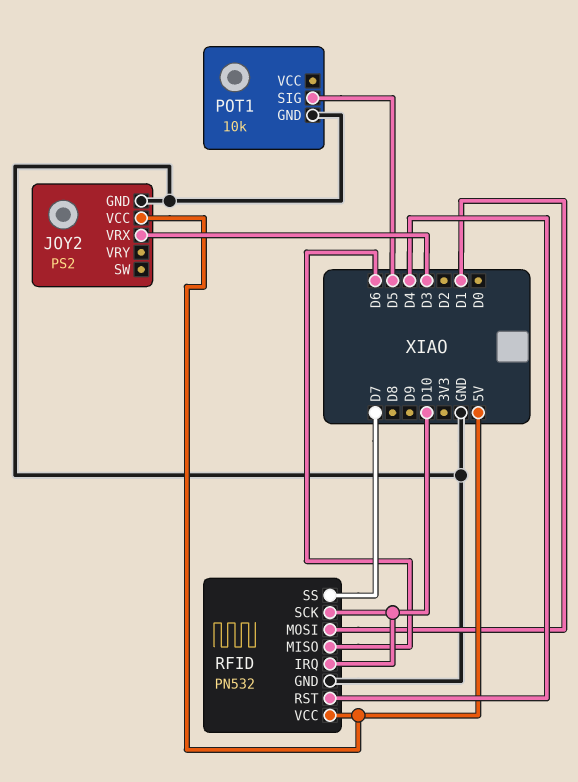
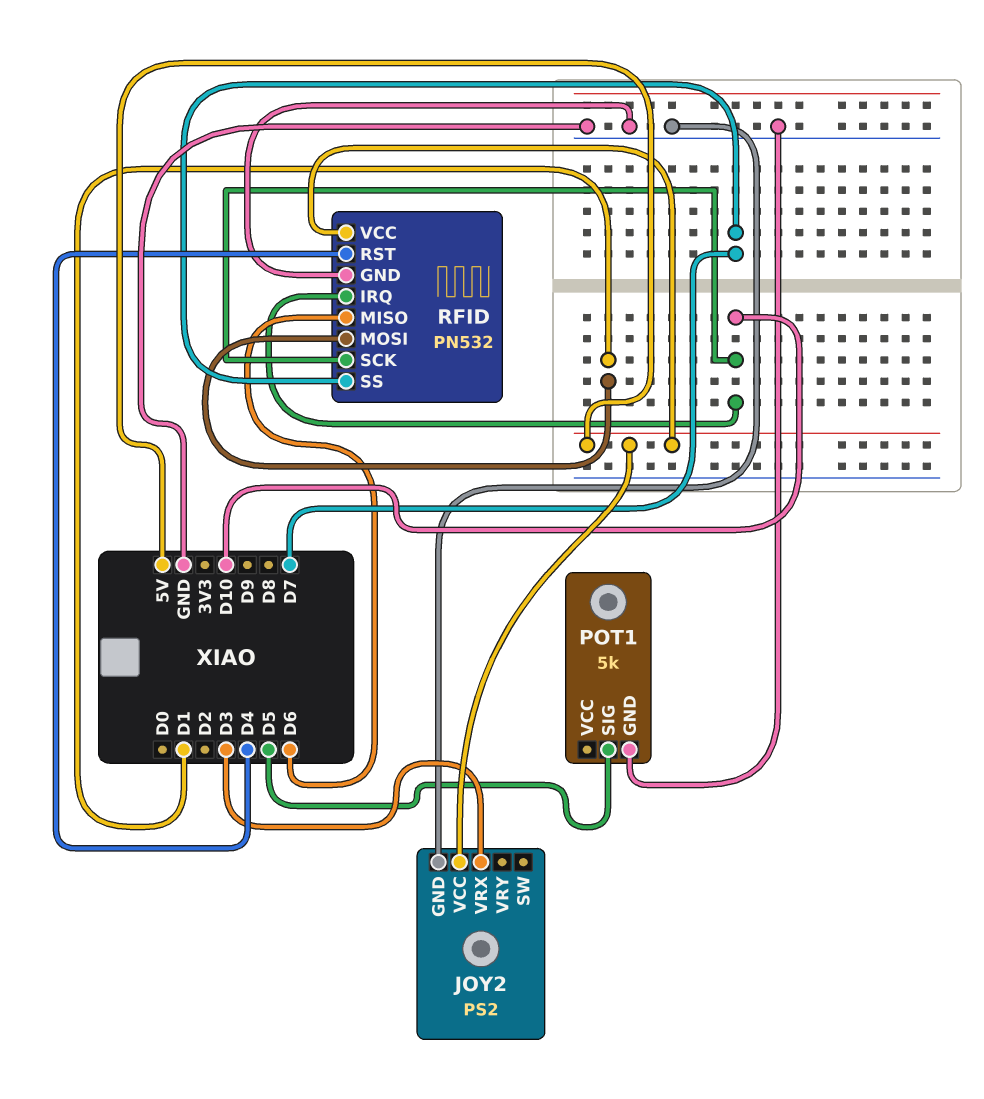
POT1: 10k -> 5k

